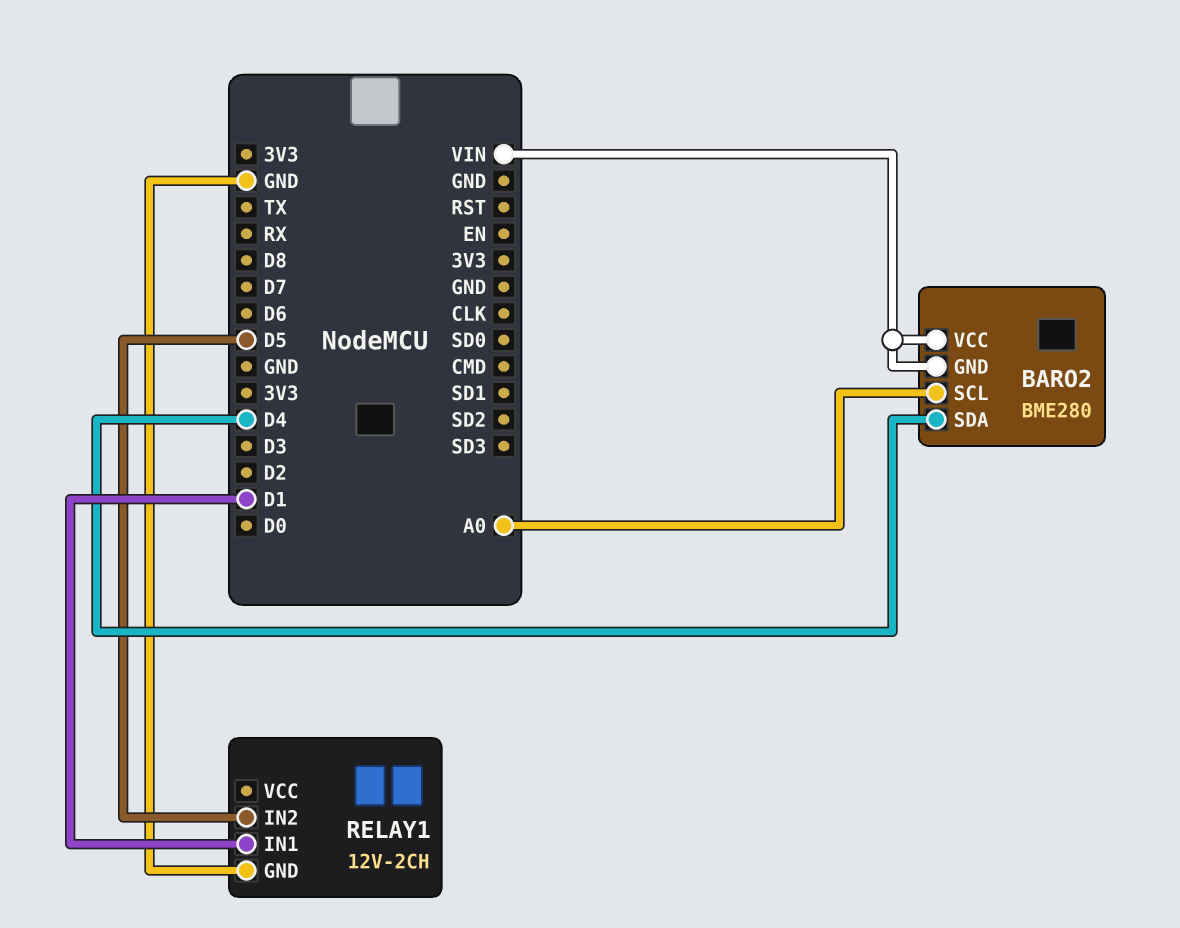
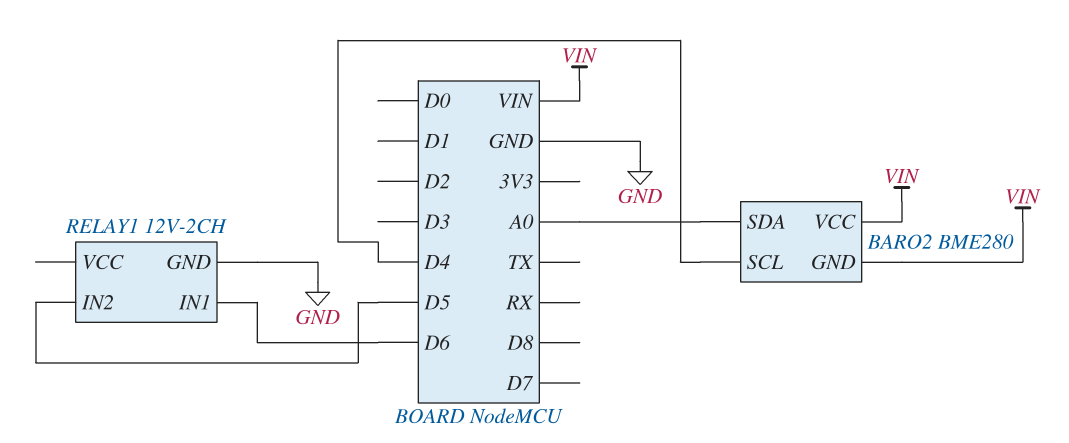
BARO2 pin SCL: A0 -> D4
BARO2 pin SDA: D4 -> A0
RELAY1 pin IN1: D1 -> D6

